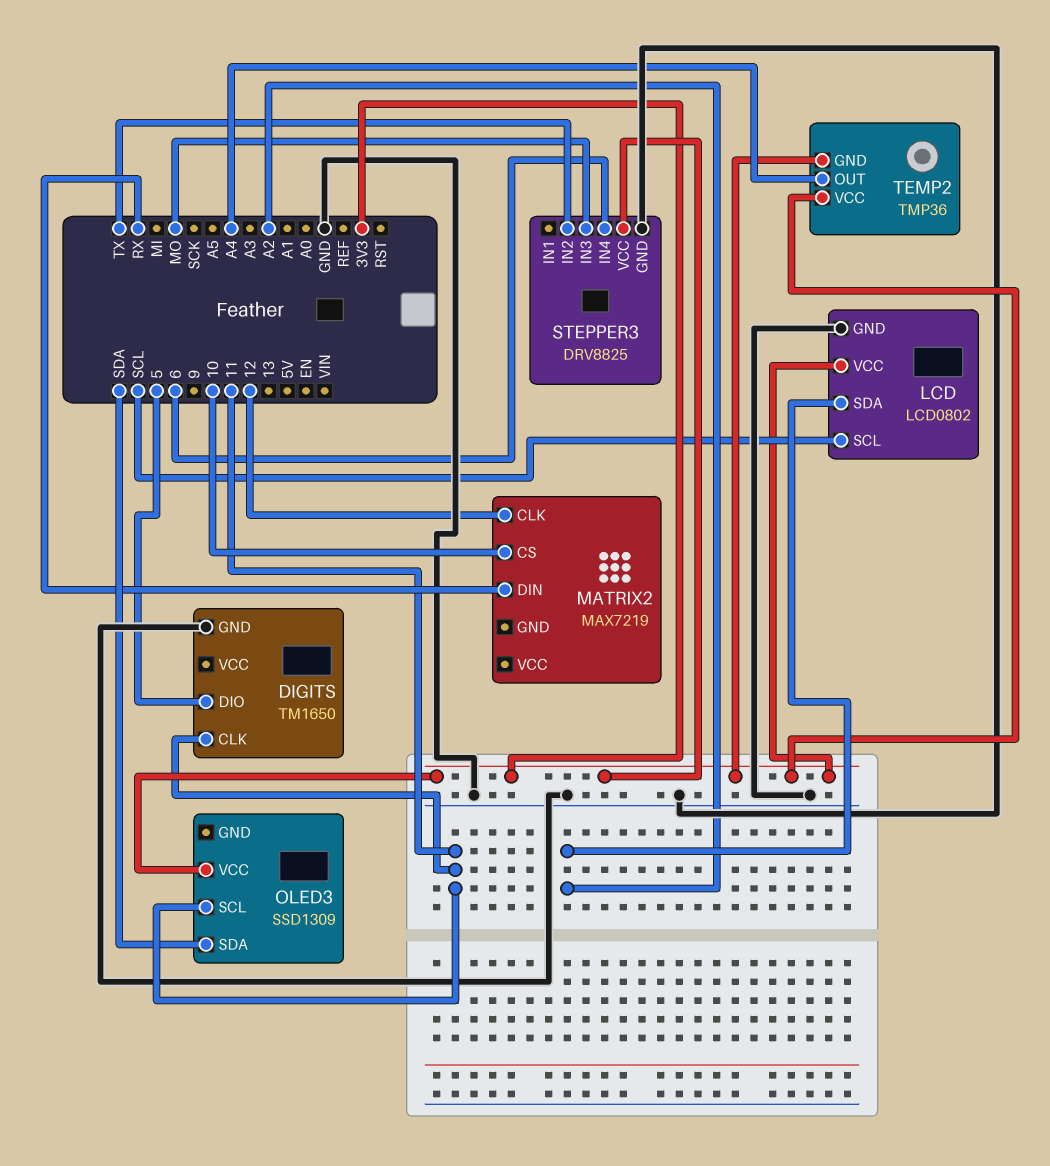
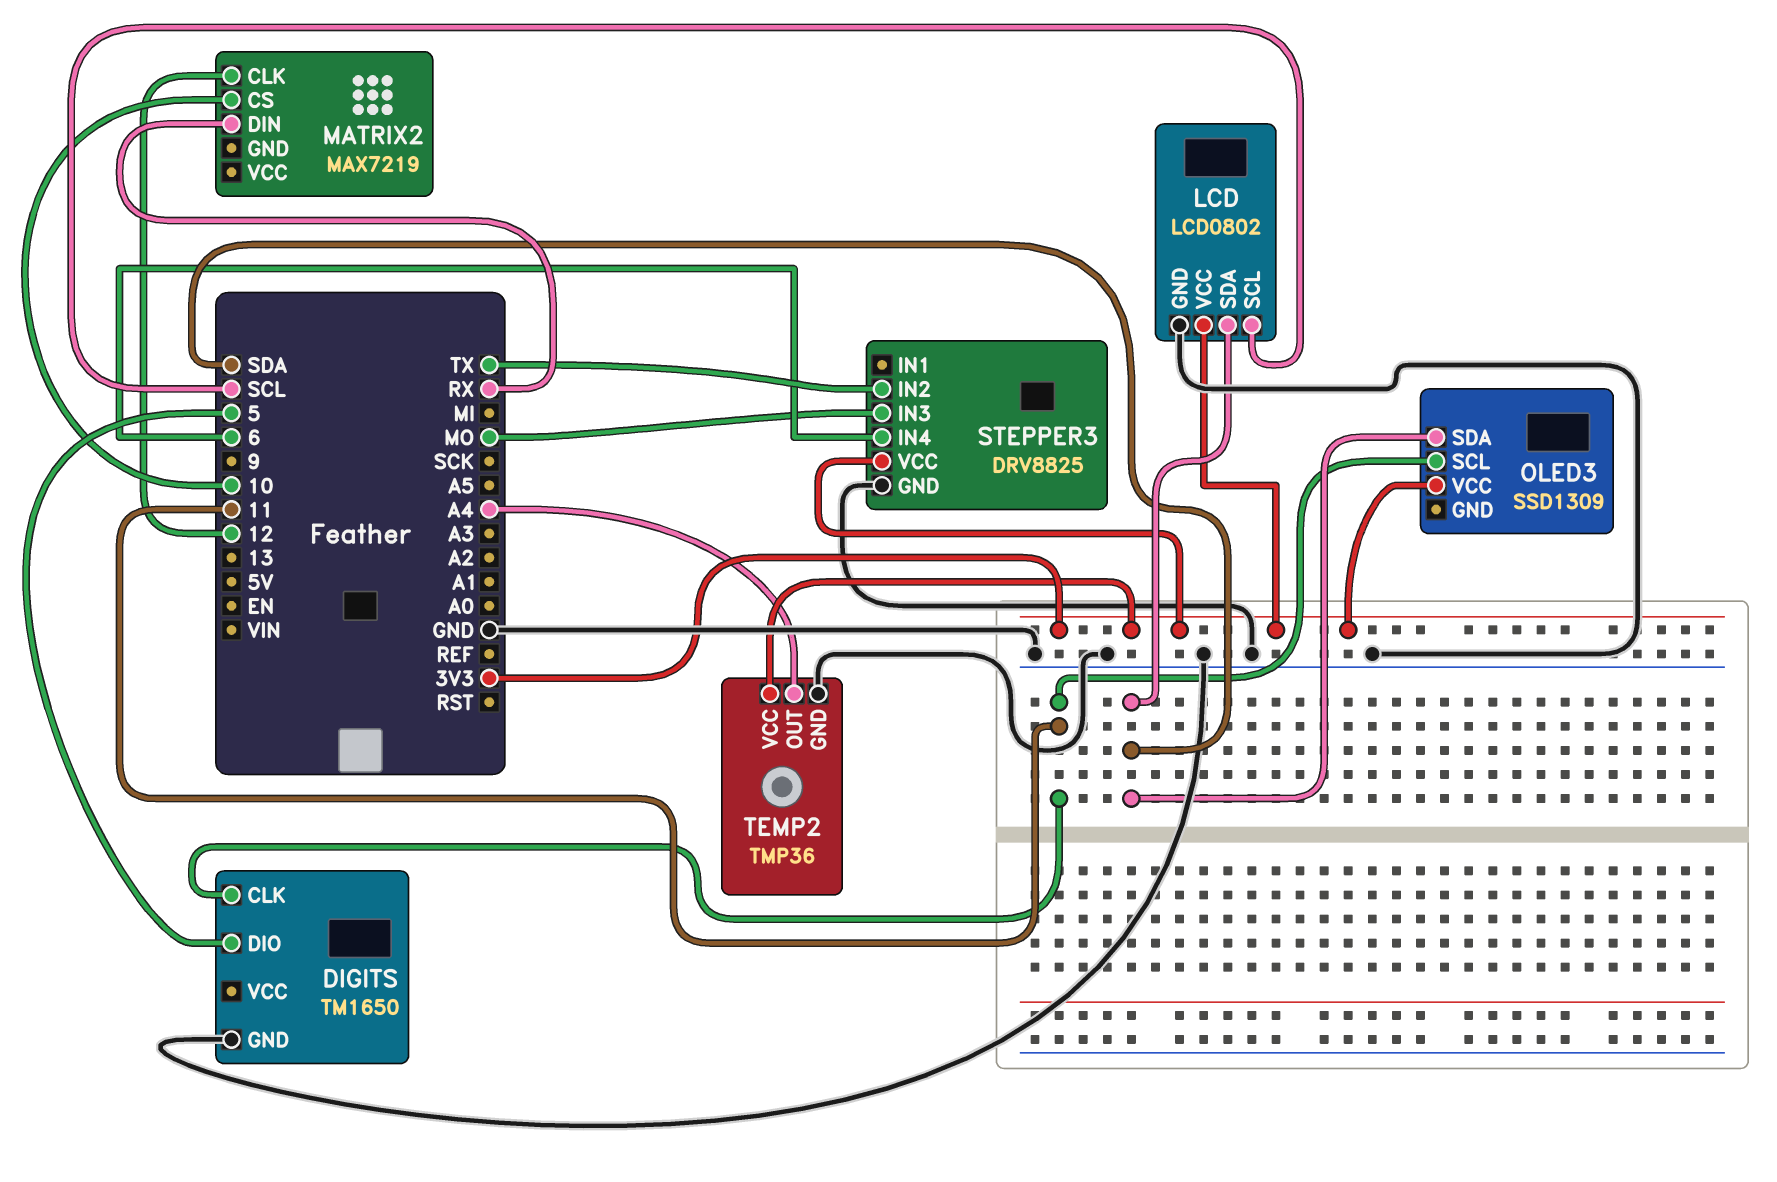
LCD pin SDA: A2 -> SDA
TEMP2 pin GND: 3V3 -> GND

